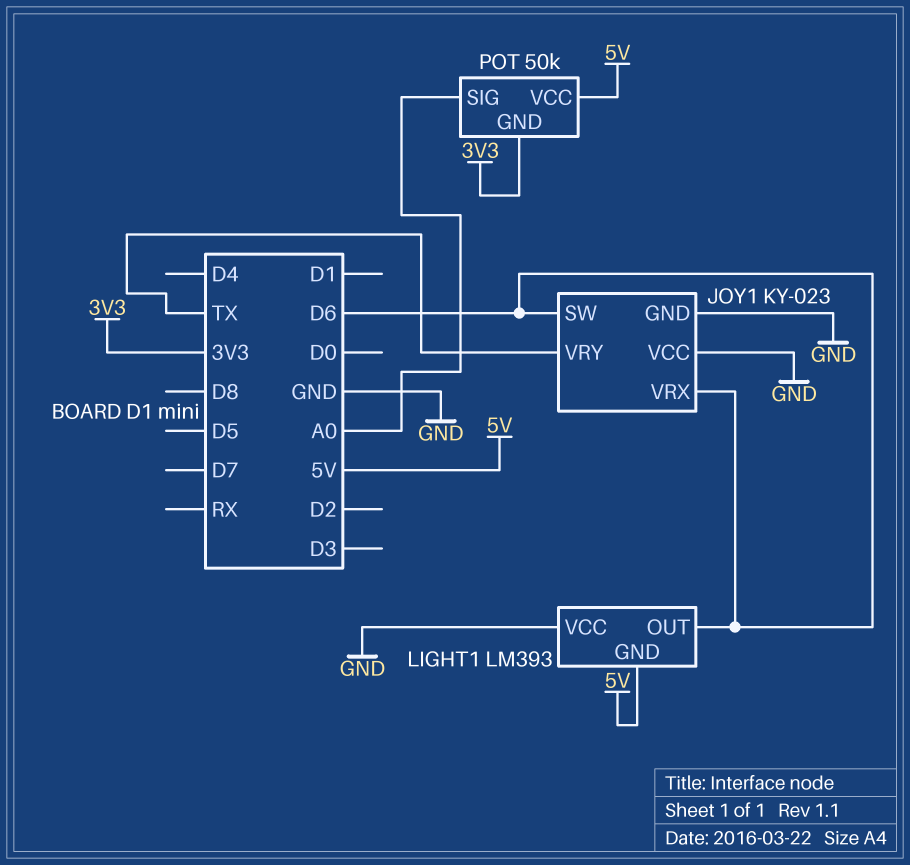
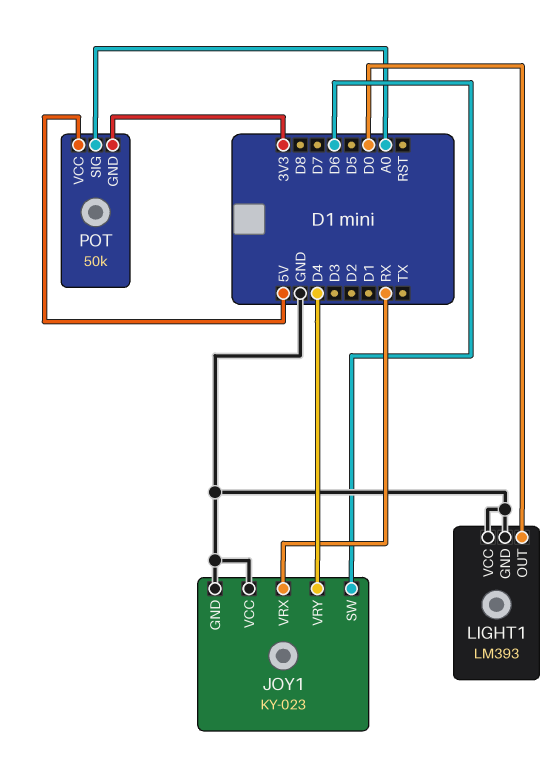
JOY1 pin VRX: D6 -> RX
JOY1 pin VRY: TX -> D4
LIGHT1 pin GND: 5V -> GND
LIGHT1 pin OUT: D6 -> D0

